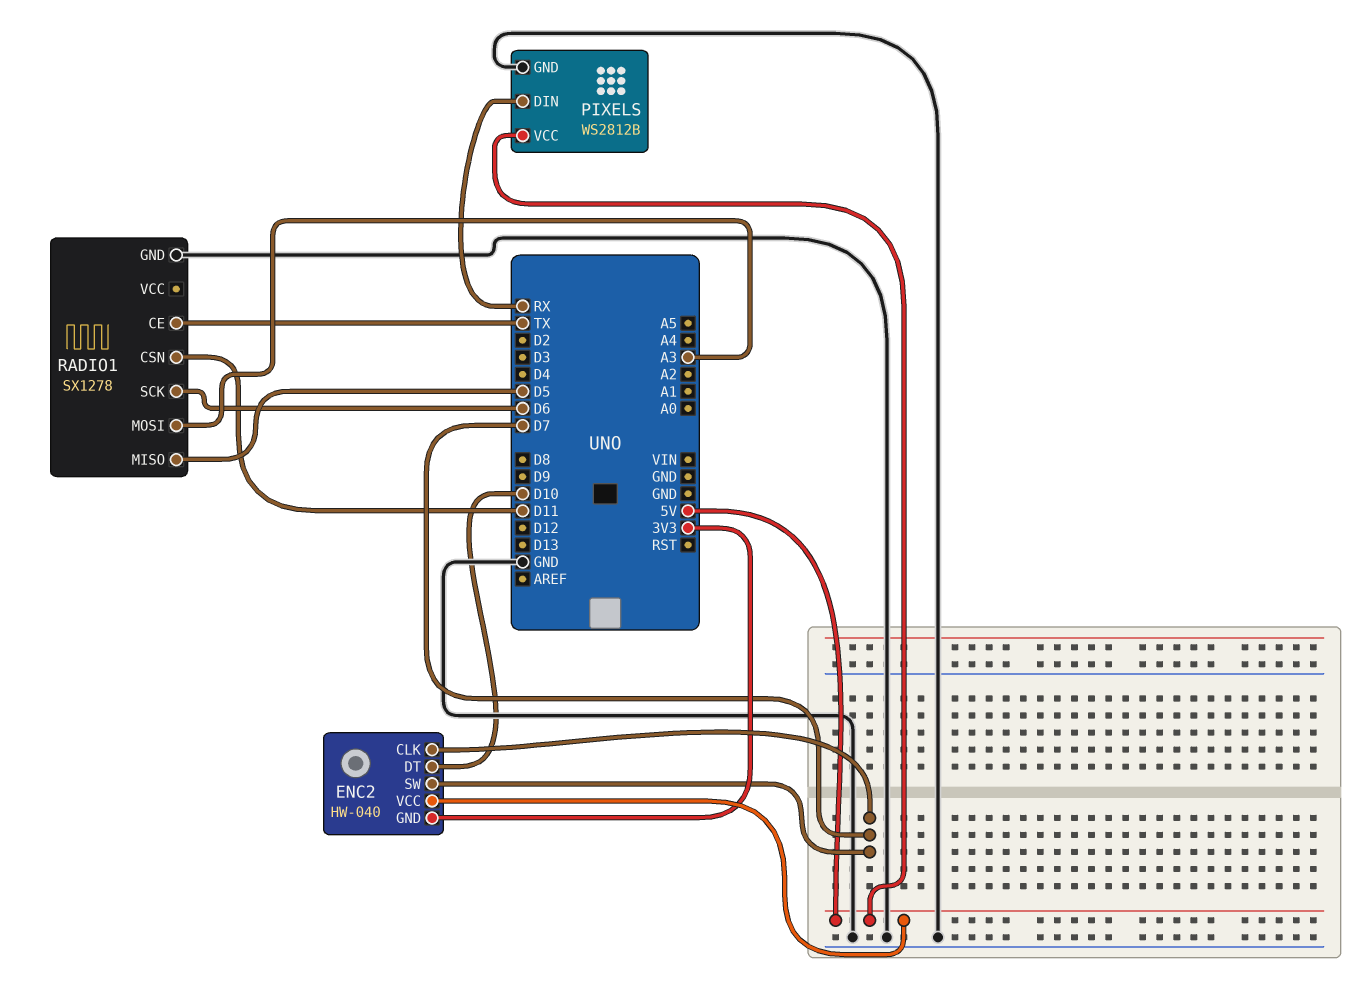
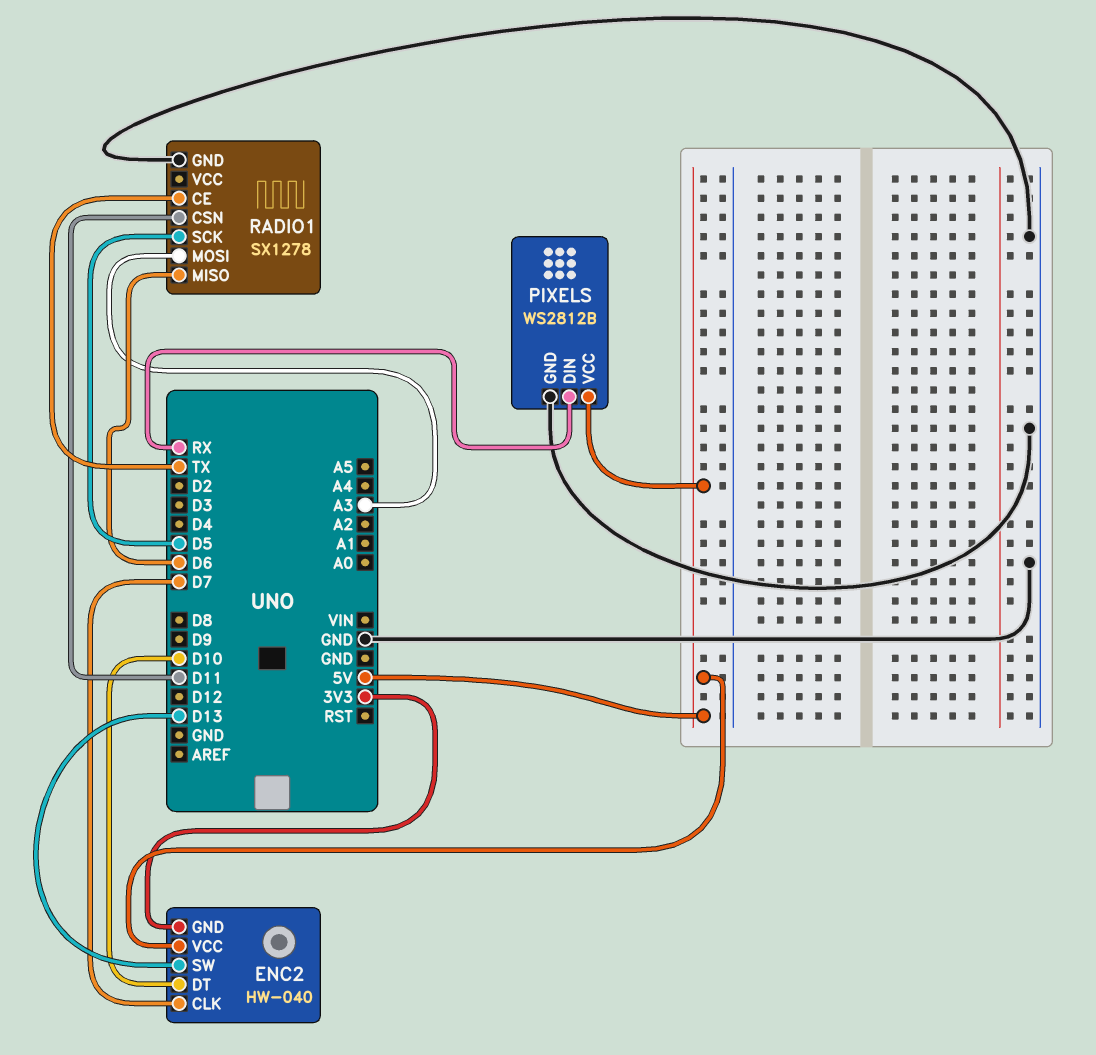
ENC2 pin SW: D7 -> D13
RADIO1 pin MISO: D5 -> D6
RADIO1 pin SCK: D6 -> D5

